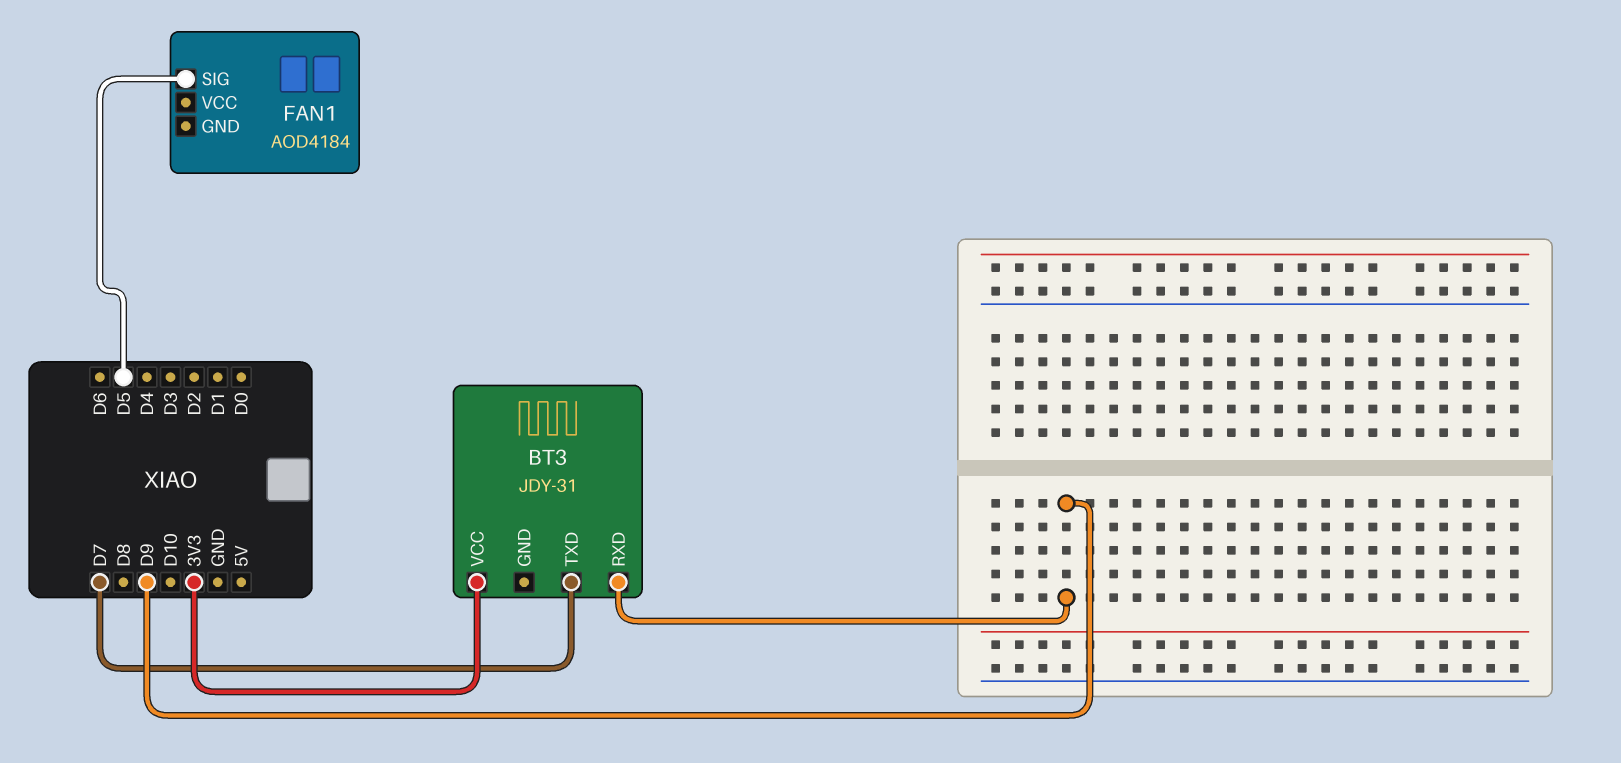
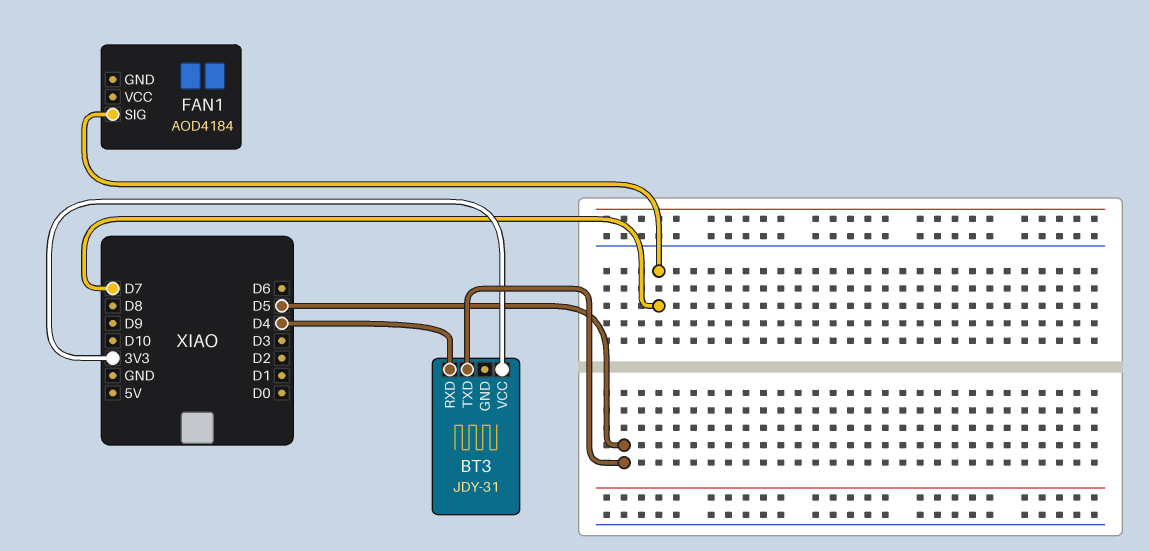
BT3 pin RXD: D9 -> D4
BT3 pin TXD: D7 -> D5
FAN1 pin SIG: D5 -> D7

